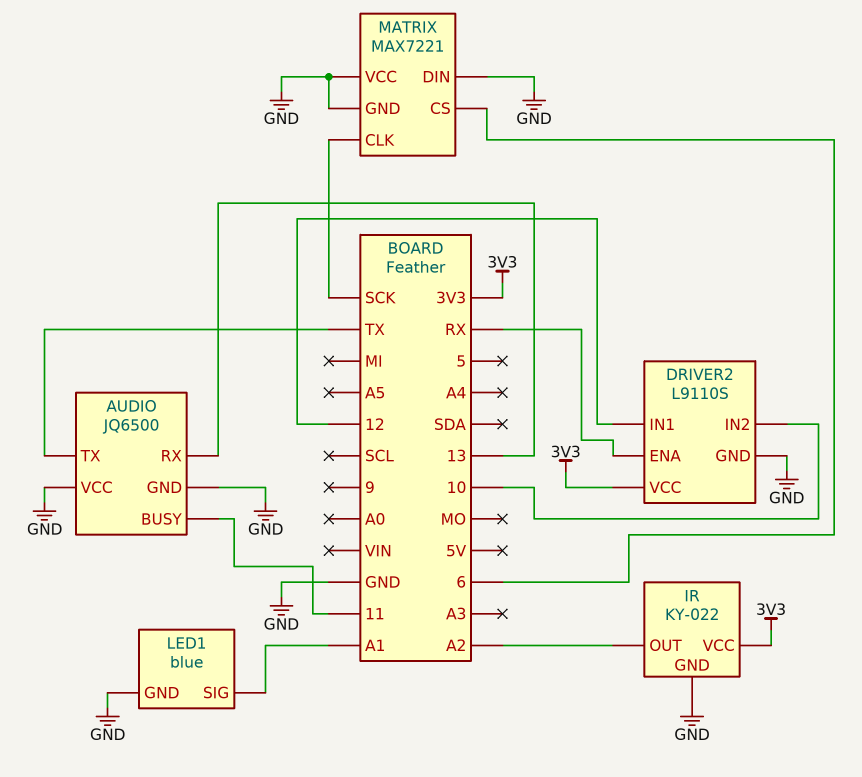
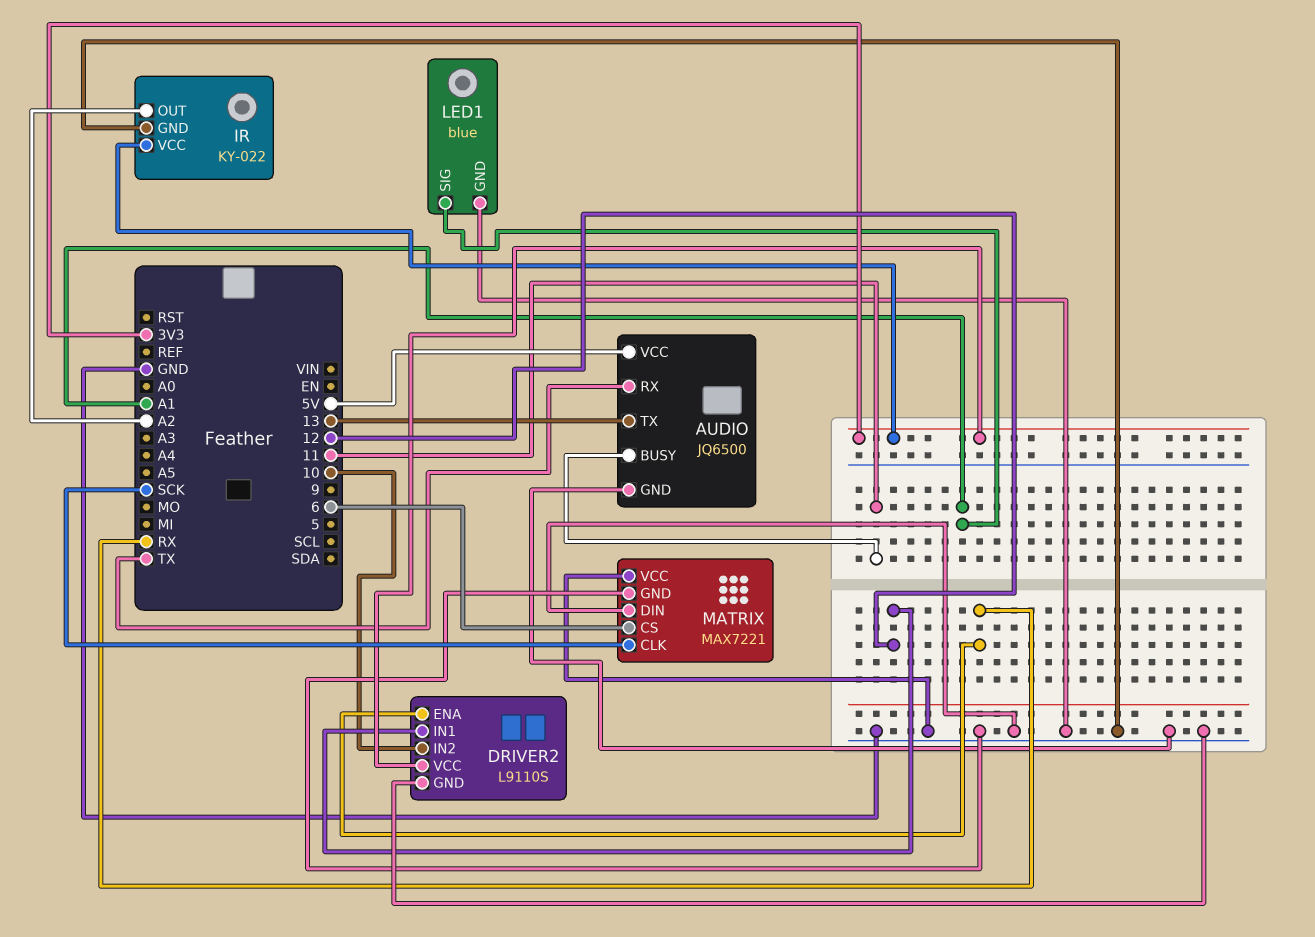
AUDIO pin RX: 13 -> TX
AUDIO pin TX: TX -> 13
AUDIO pin VCC: GND -> 5V

